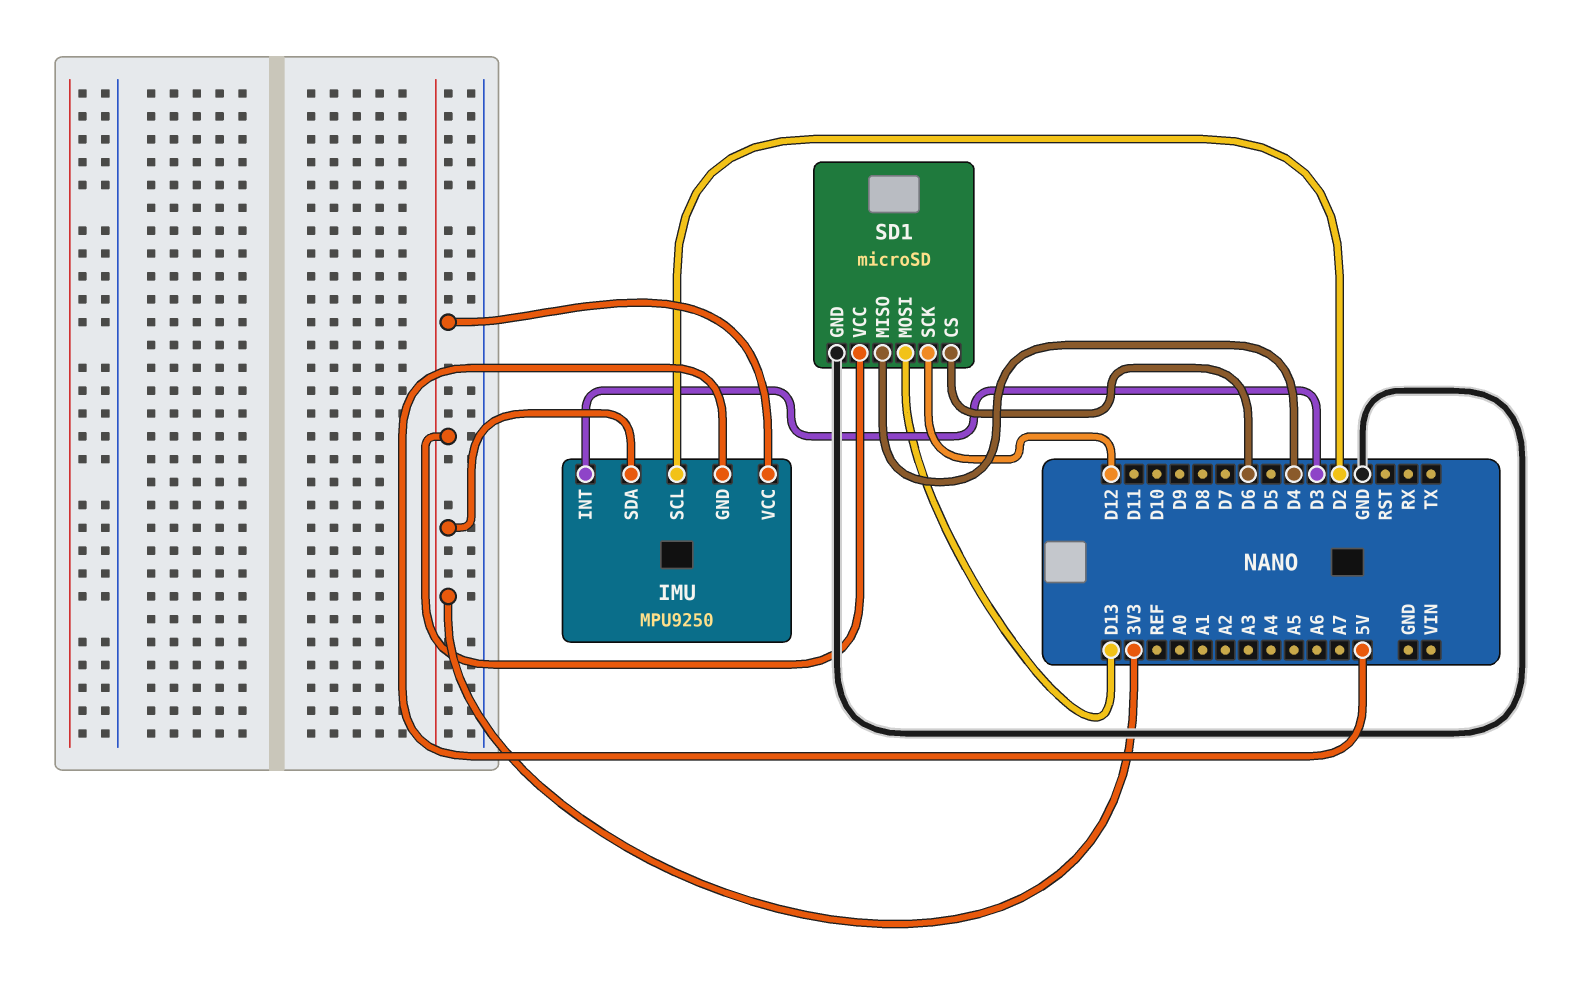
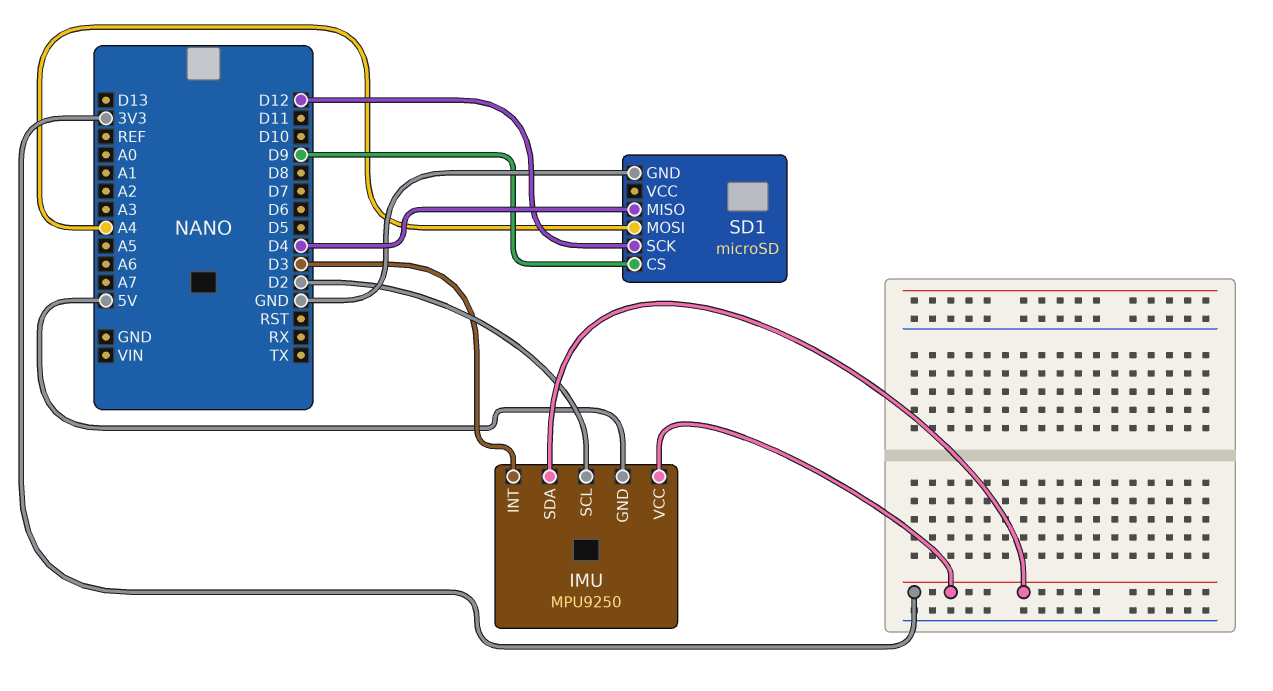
SD1 pin CS: D6 -> D9
SD1 pin MOSI: D13 -> A4
SD1 pin VCC: 3V3 -> none

